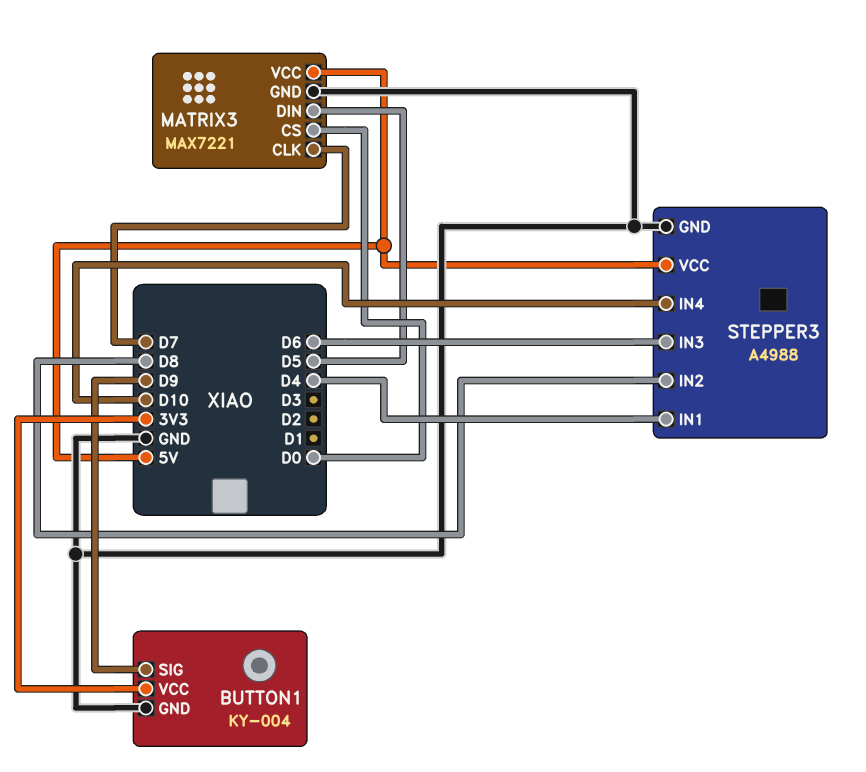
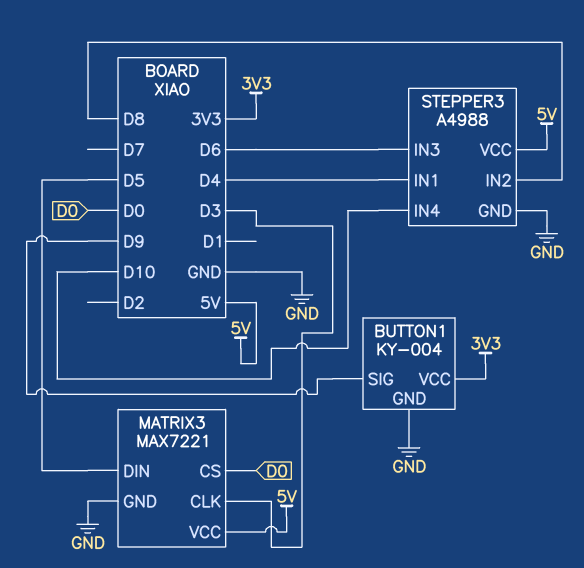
MATRIX3 pin CLK: D7 -> D3

